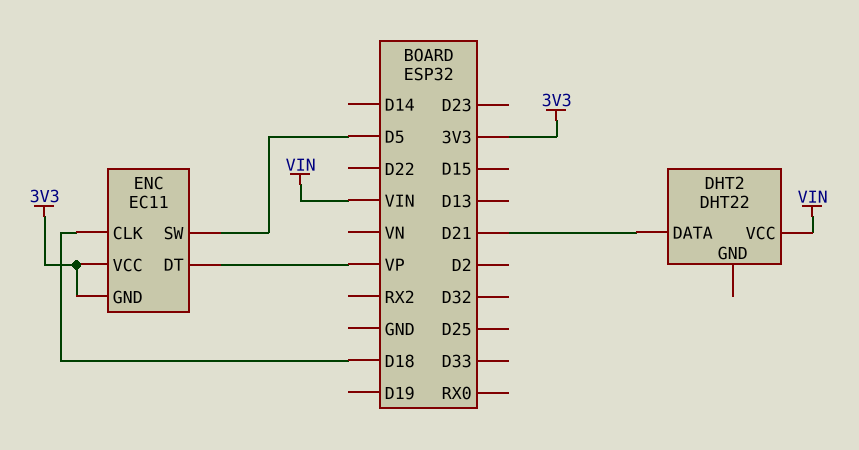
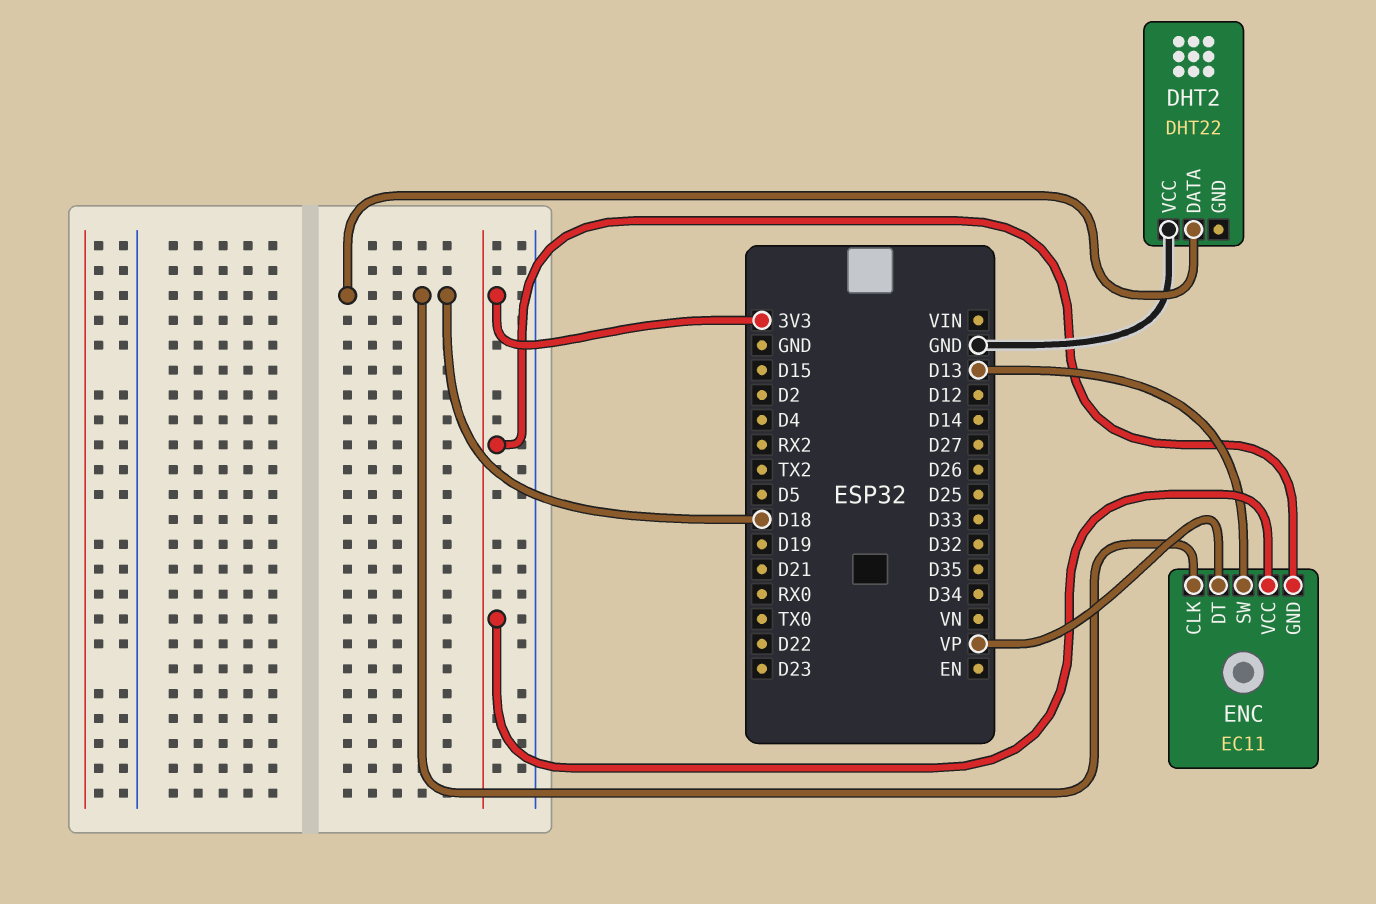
DHT2 pin DATA: D21 -> D18
DHT2 pin VCC: VIN -> GND
ENC pin SW: D5 -> D13

